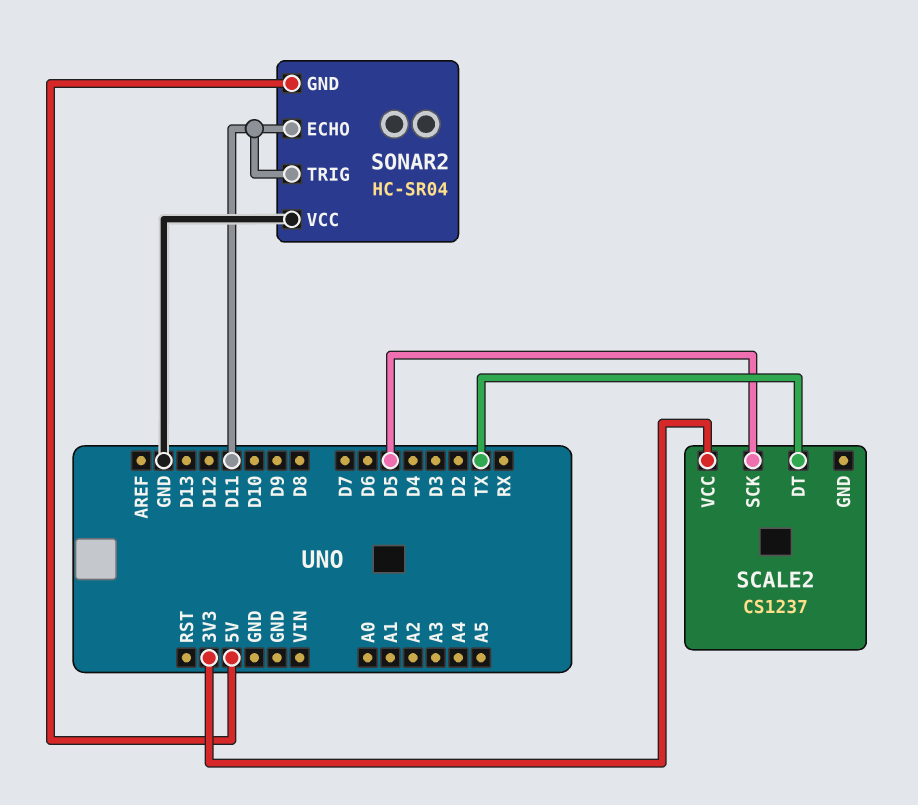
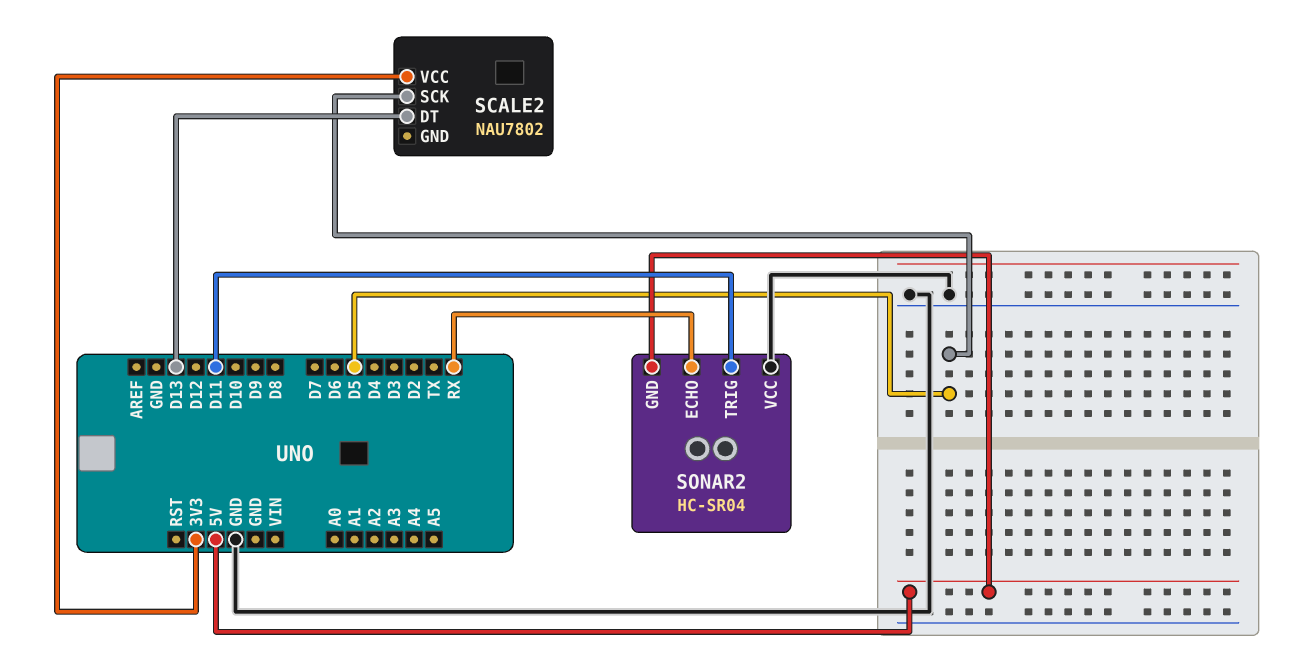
SCALE2: CS1237 -> NAU7802
SCALE2 pin DT: TX -> D13
SONAR2 pin ECHO: D11 -> RX

